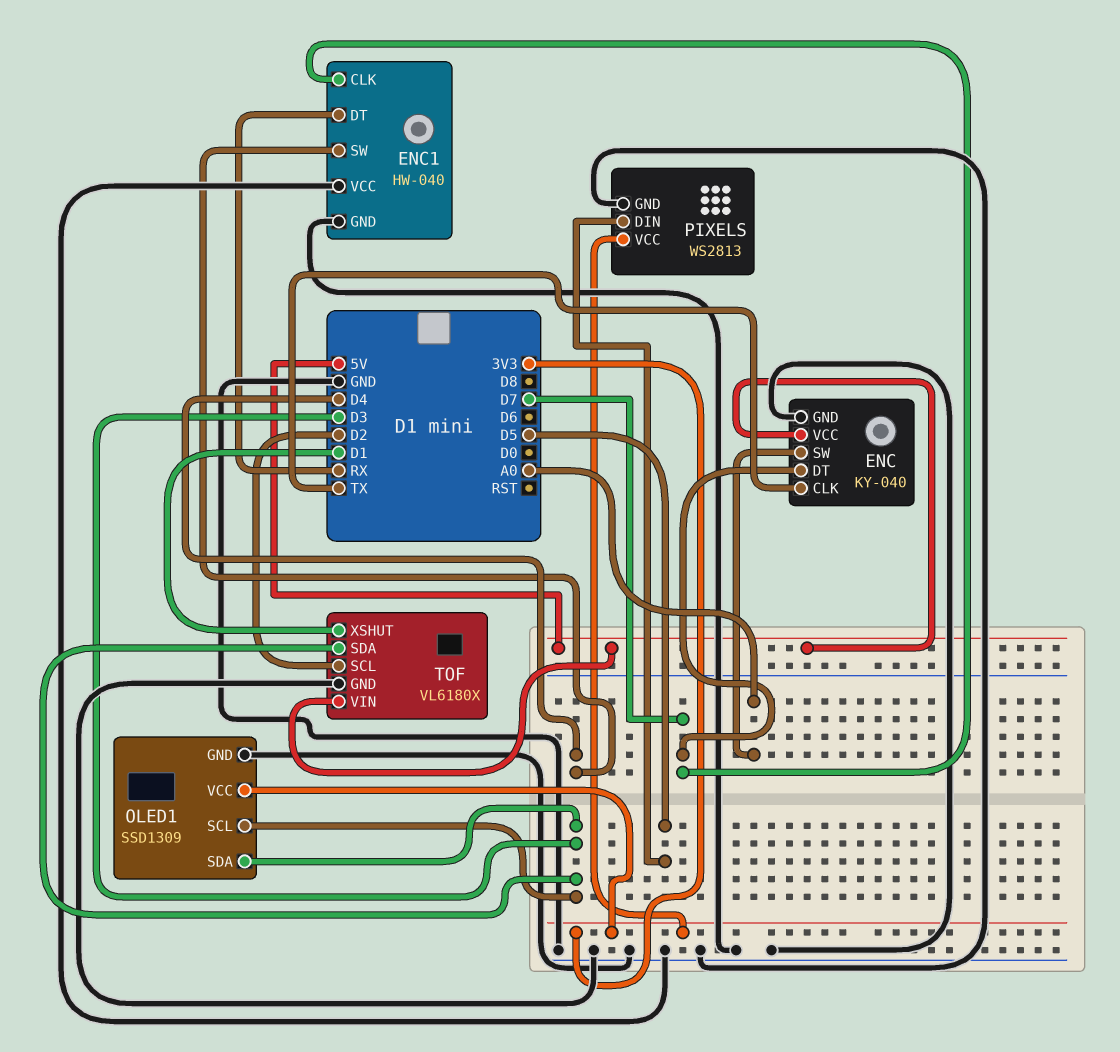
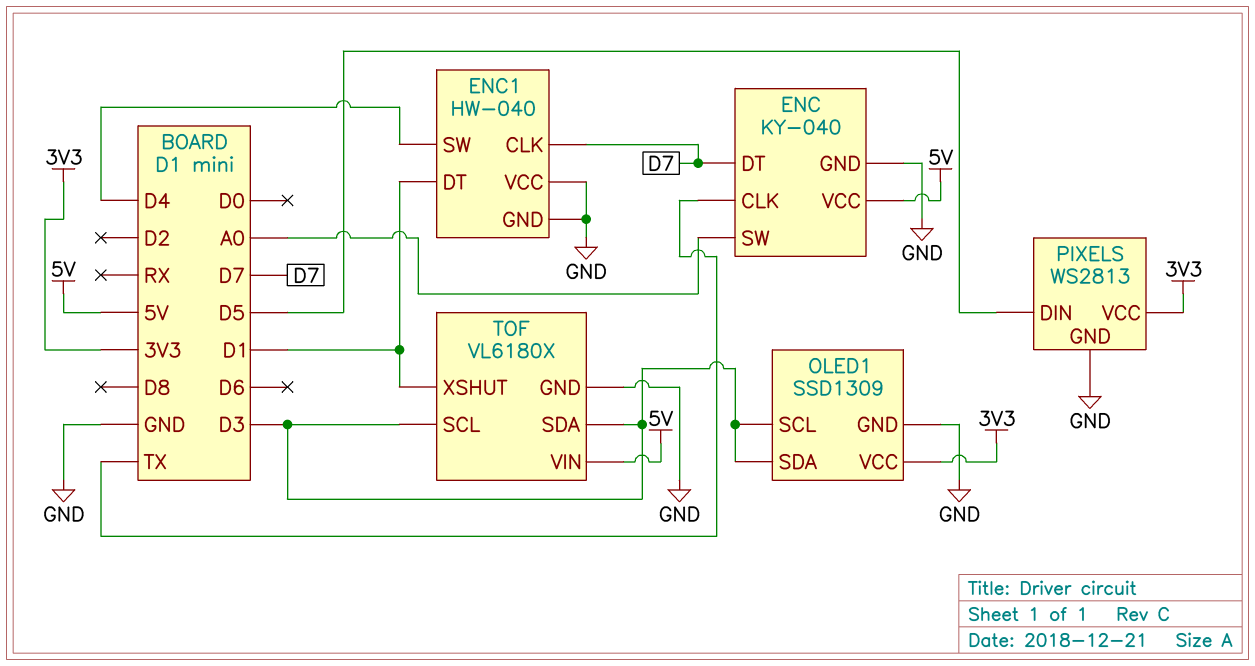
ENC1 pin DT: RX -> D1
TOF pin SCL: D2 -> D3

